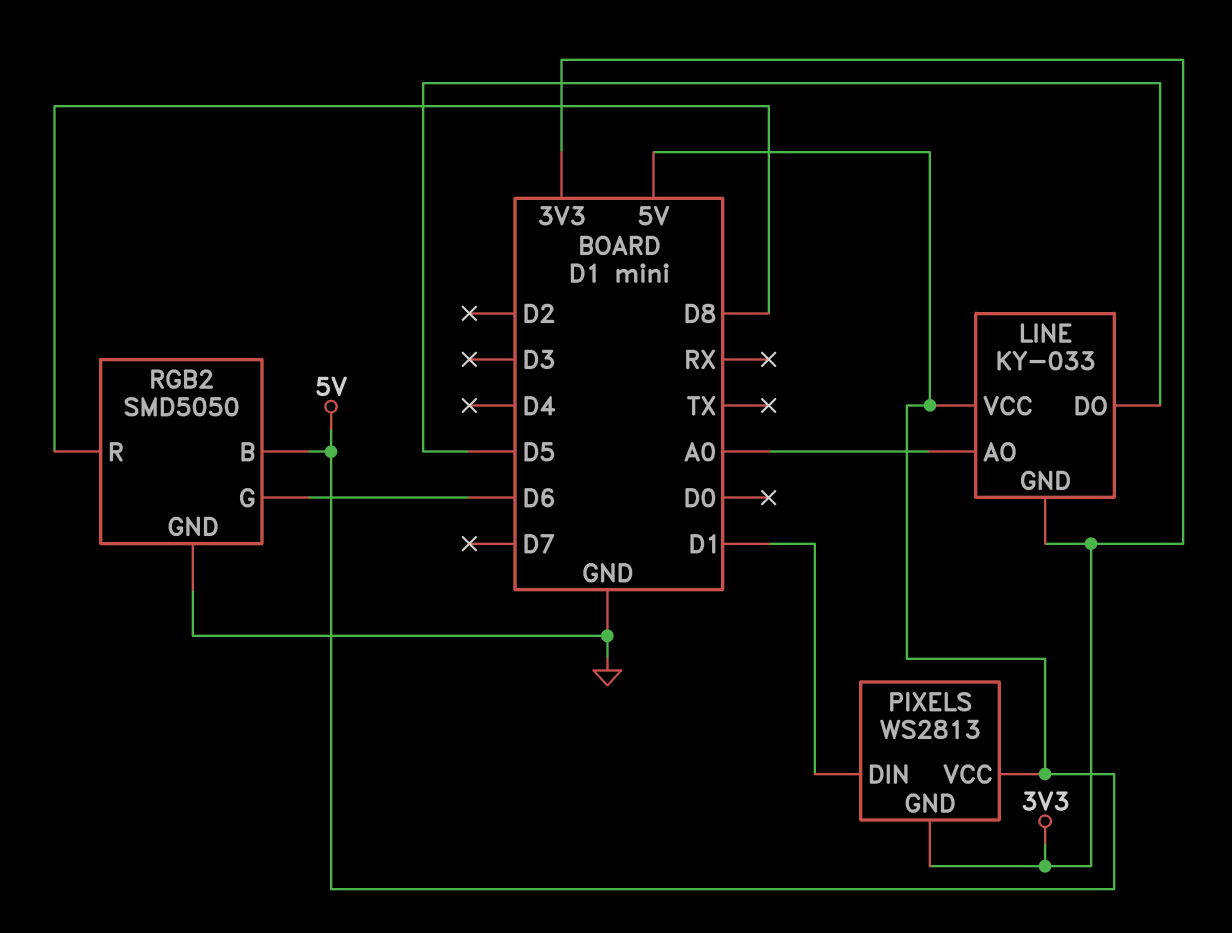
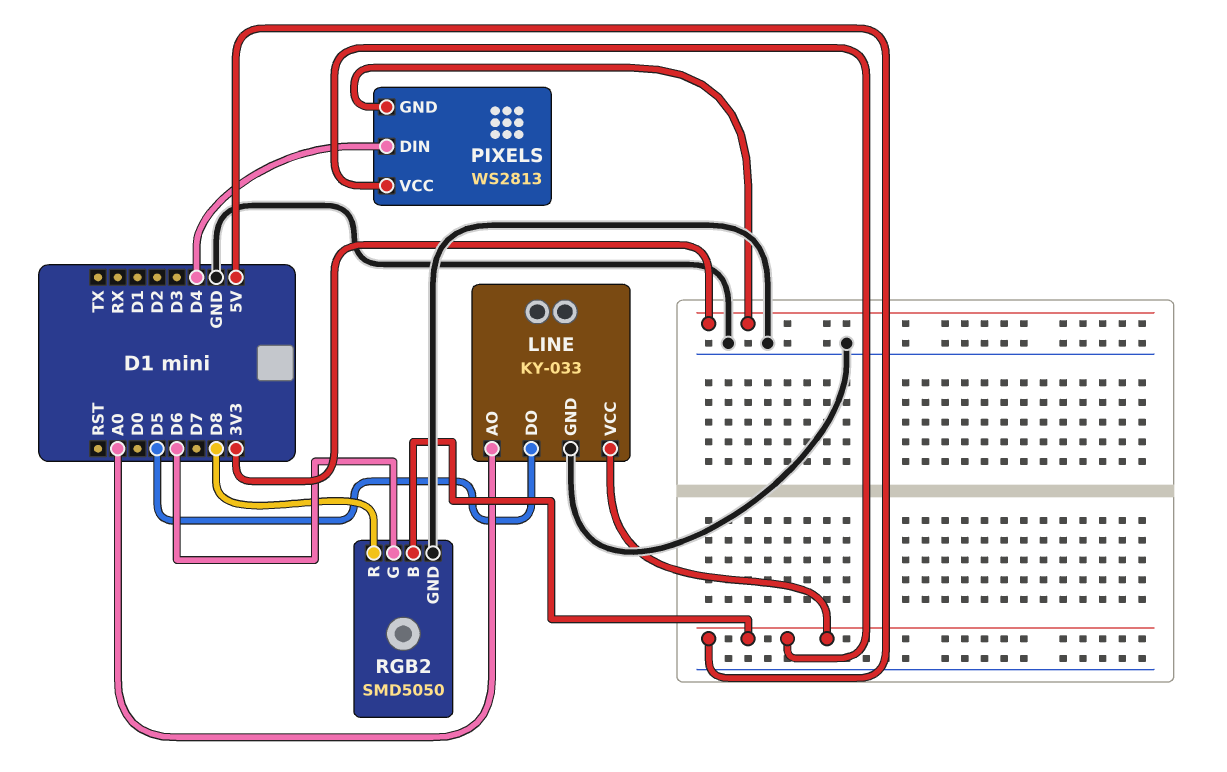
LINE pin GND: 3V3 -> GND
PIXELS pin DIN: D1 -> D4

